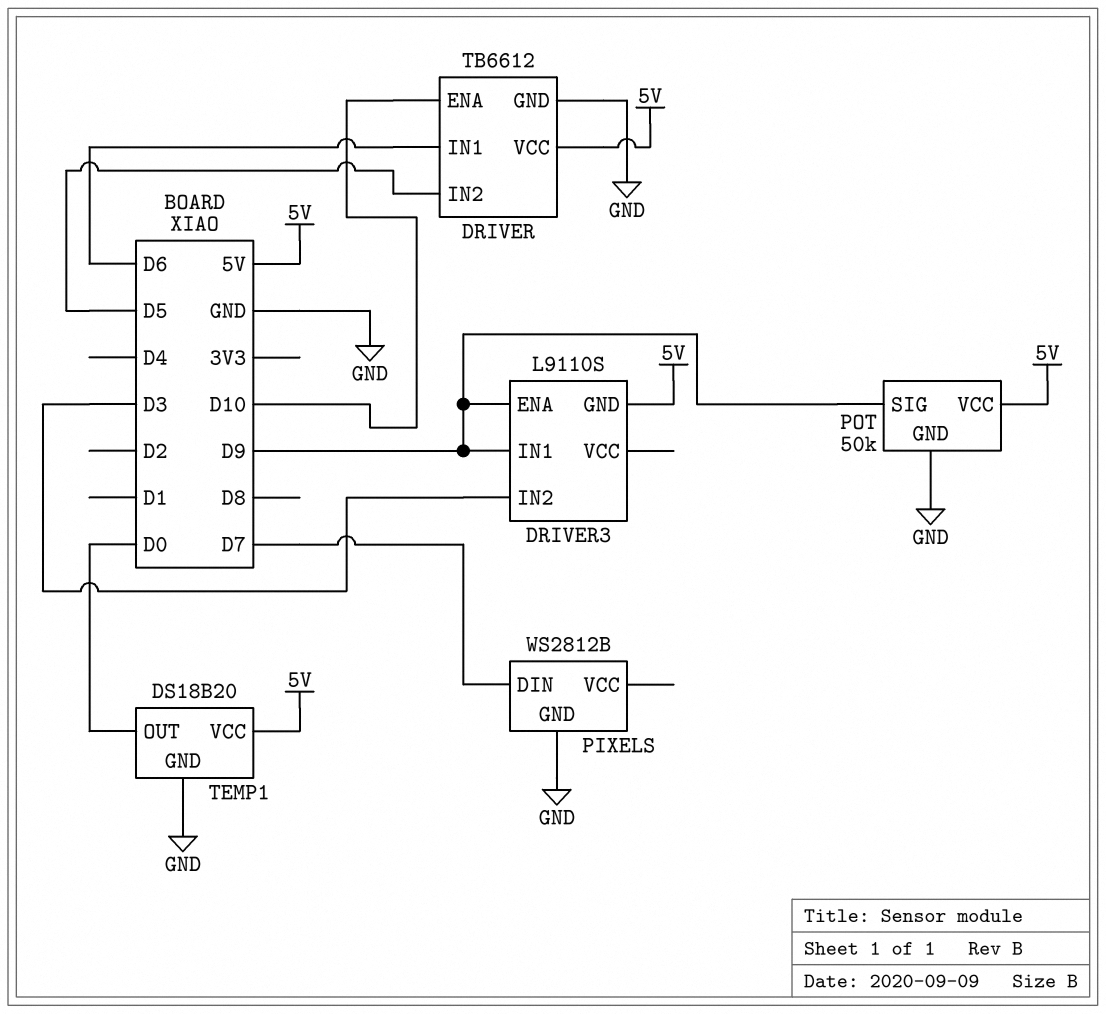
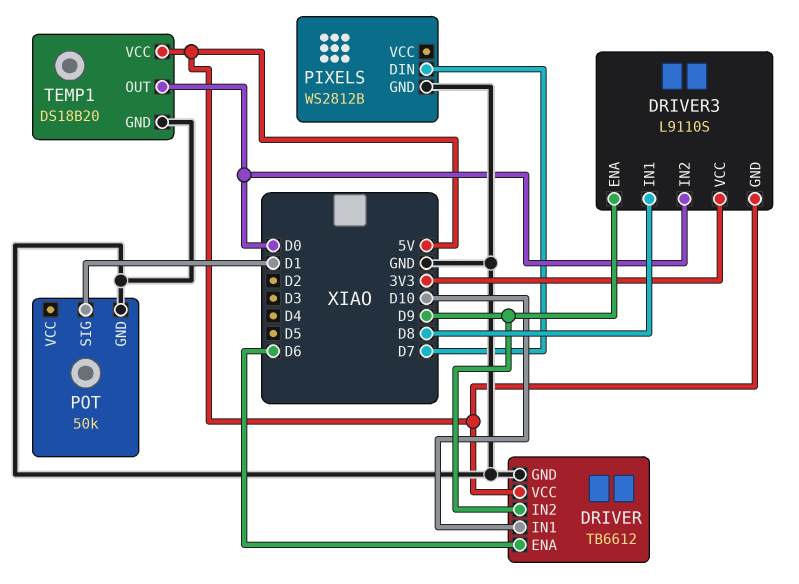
DRIVER pin ENA: D10 -> D6
DRIVER pin IN1: D6 -> D10
DRIVER pin IN2: D5 -> D9
DRIVER3 pin IN1: D9 -> D8
DRIVER3 pin IN2: D3 -> D0
DRIVER3 pin VCC: none -> 3V3
POT pin SIG: D9 -> D1
POT pin VCC: 5V -> none

